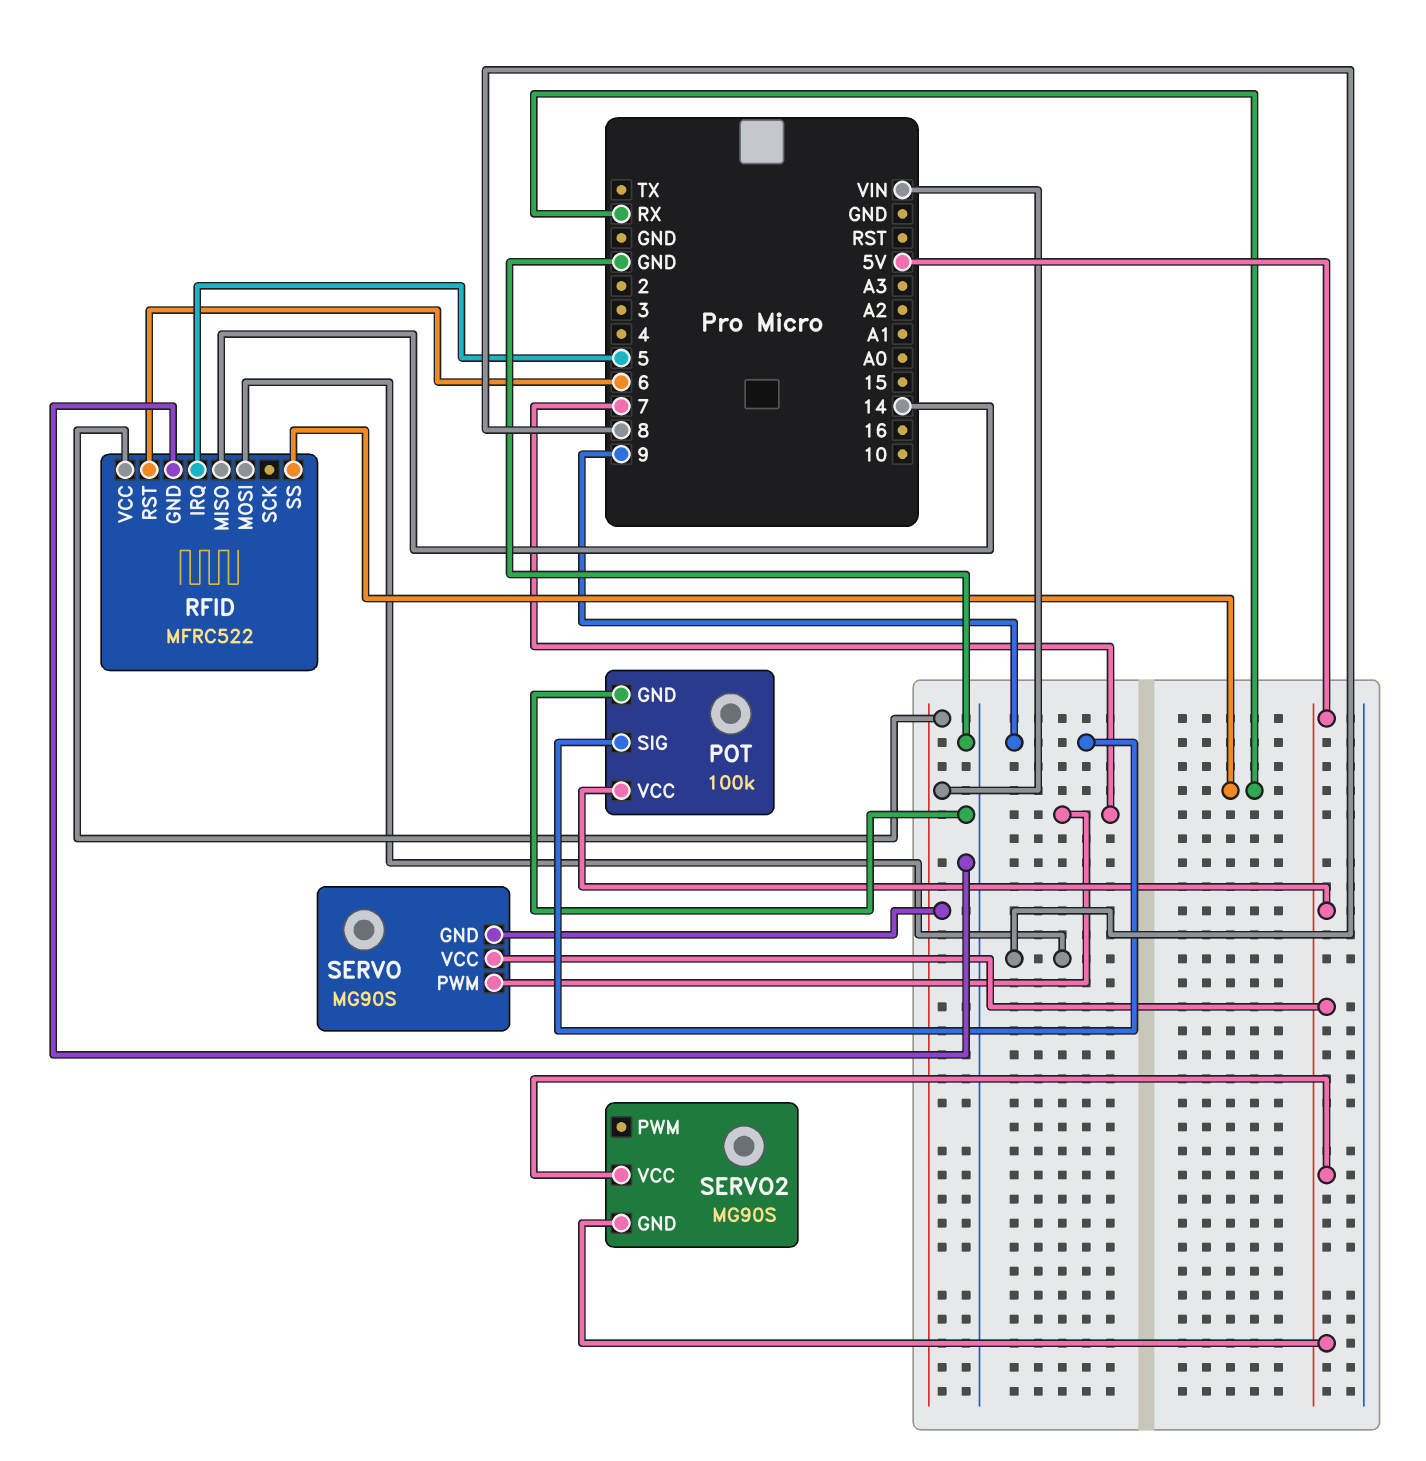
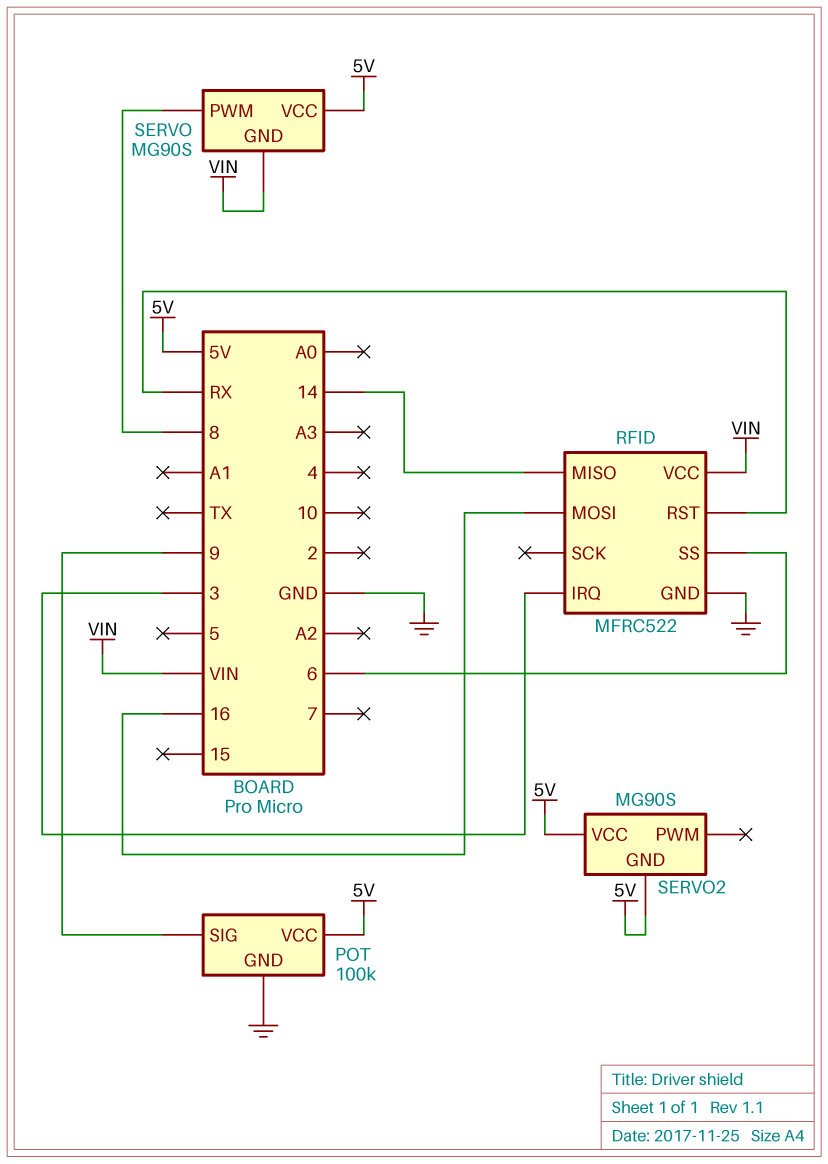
RFID pin IRQ: 5 -> 3
RFID pin MOSI: 8 -> 16
RFID pin RST: 6 -> RX
RFID pin SS: RX -> 6
SERVO pin PWM: 7 -> 8

